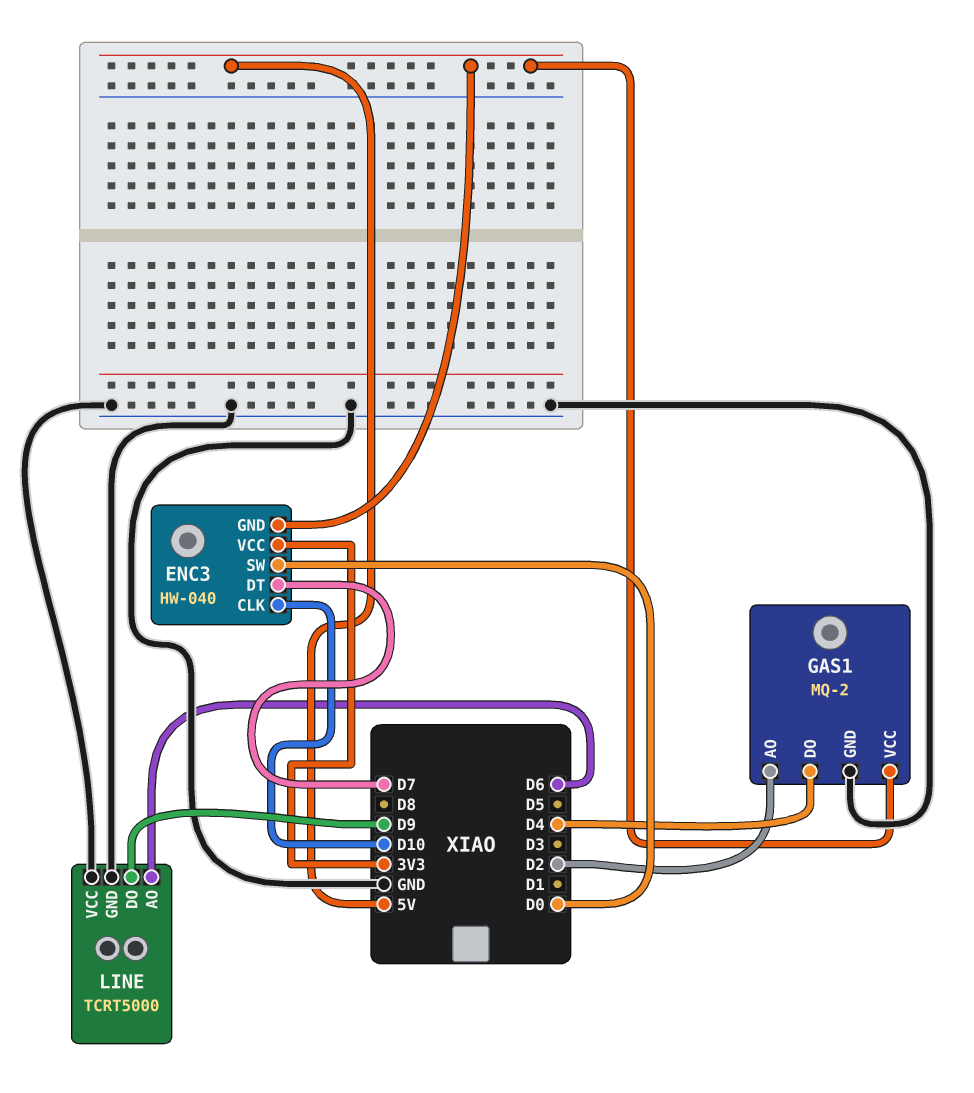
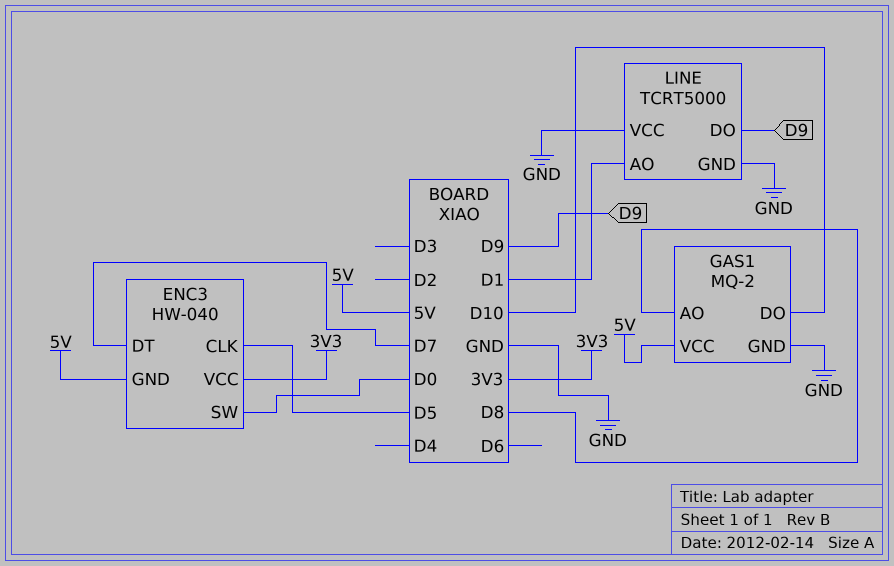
ENC3 pin CLK: D10 -> D5
GAS1 pin AO: D2 -> D8
GAS1 pin DO: D4 -> D10
LINE pin AO: D6 -> D1

